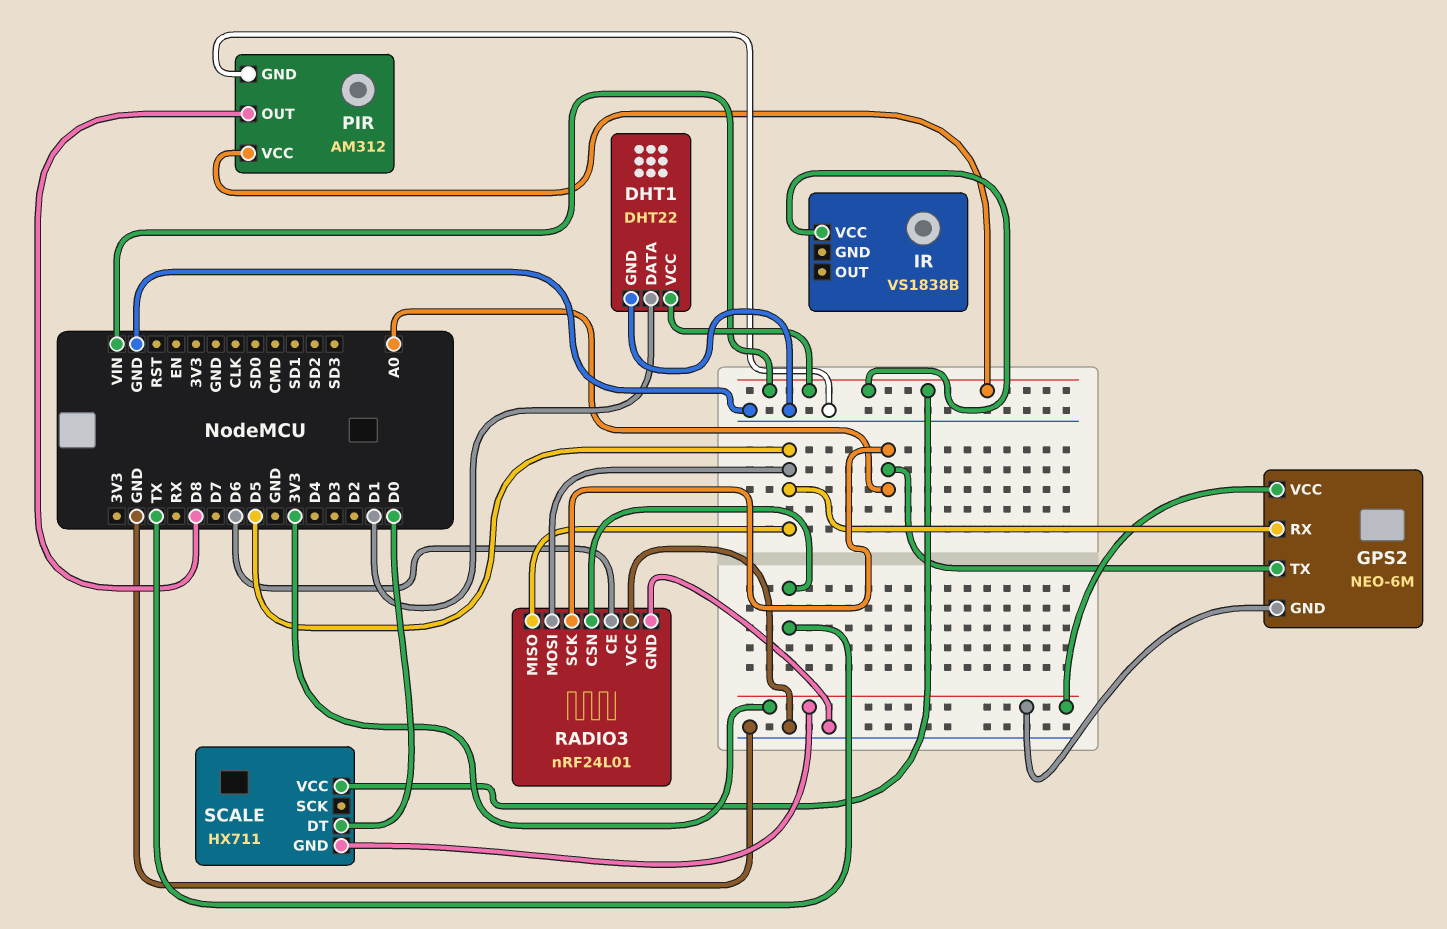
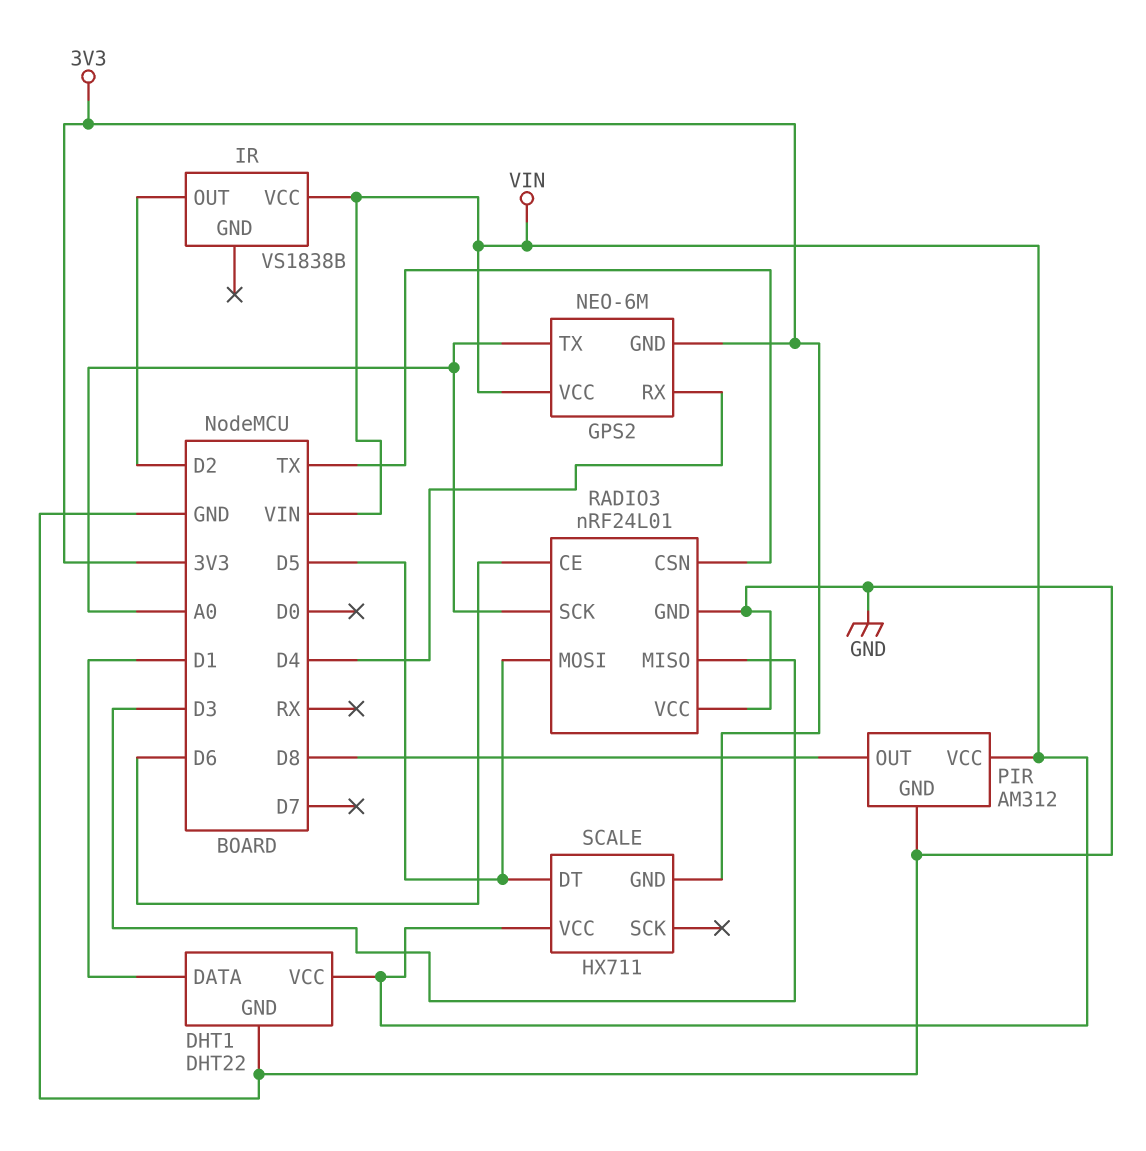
GPS2 pin RX: D5 -> D4
GPS2 pin VCC: 3V3 -> VIN
IR pin OUT: none -> D2
RADIO3 pin MISO: D5 -> D3
SCALE pin DT: D0 -> D5

